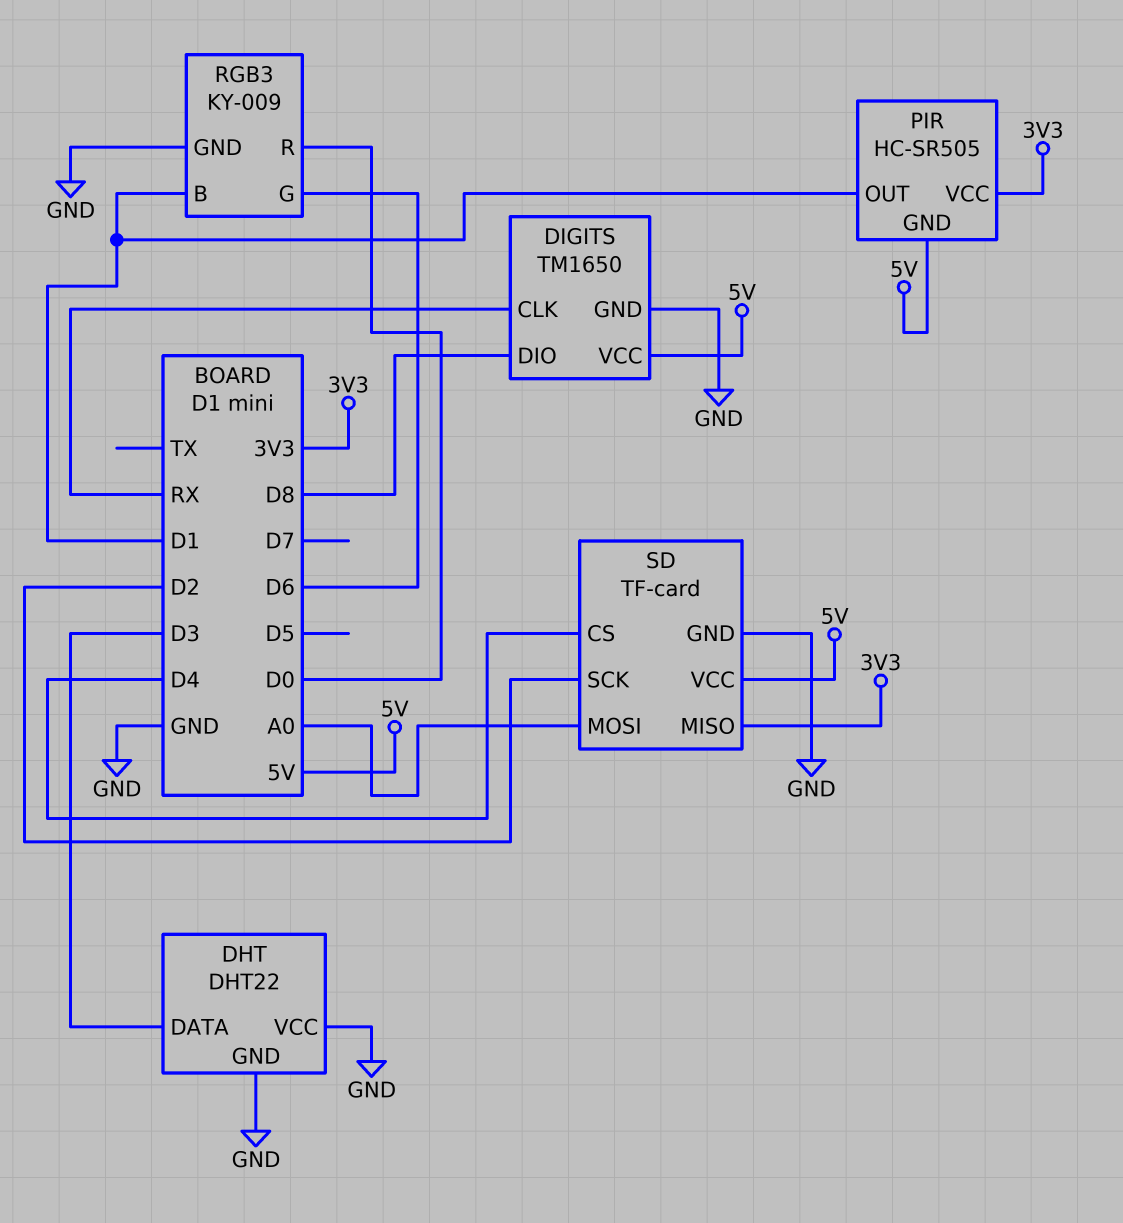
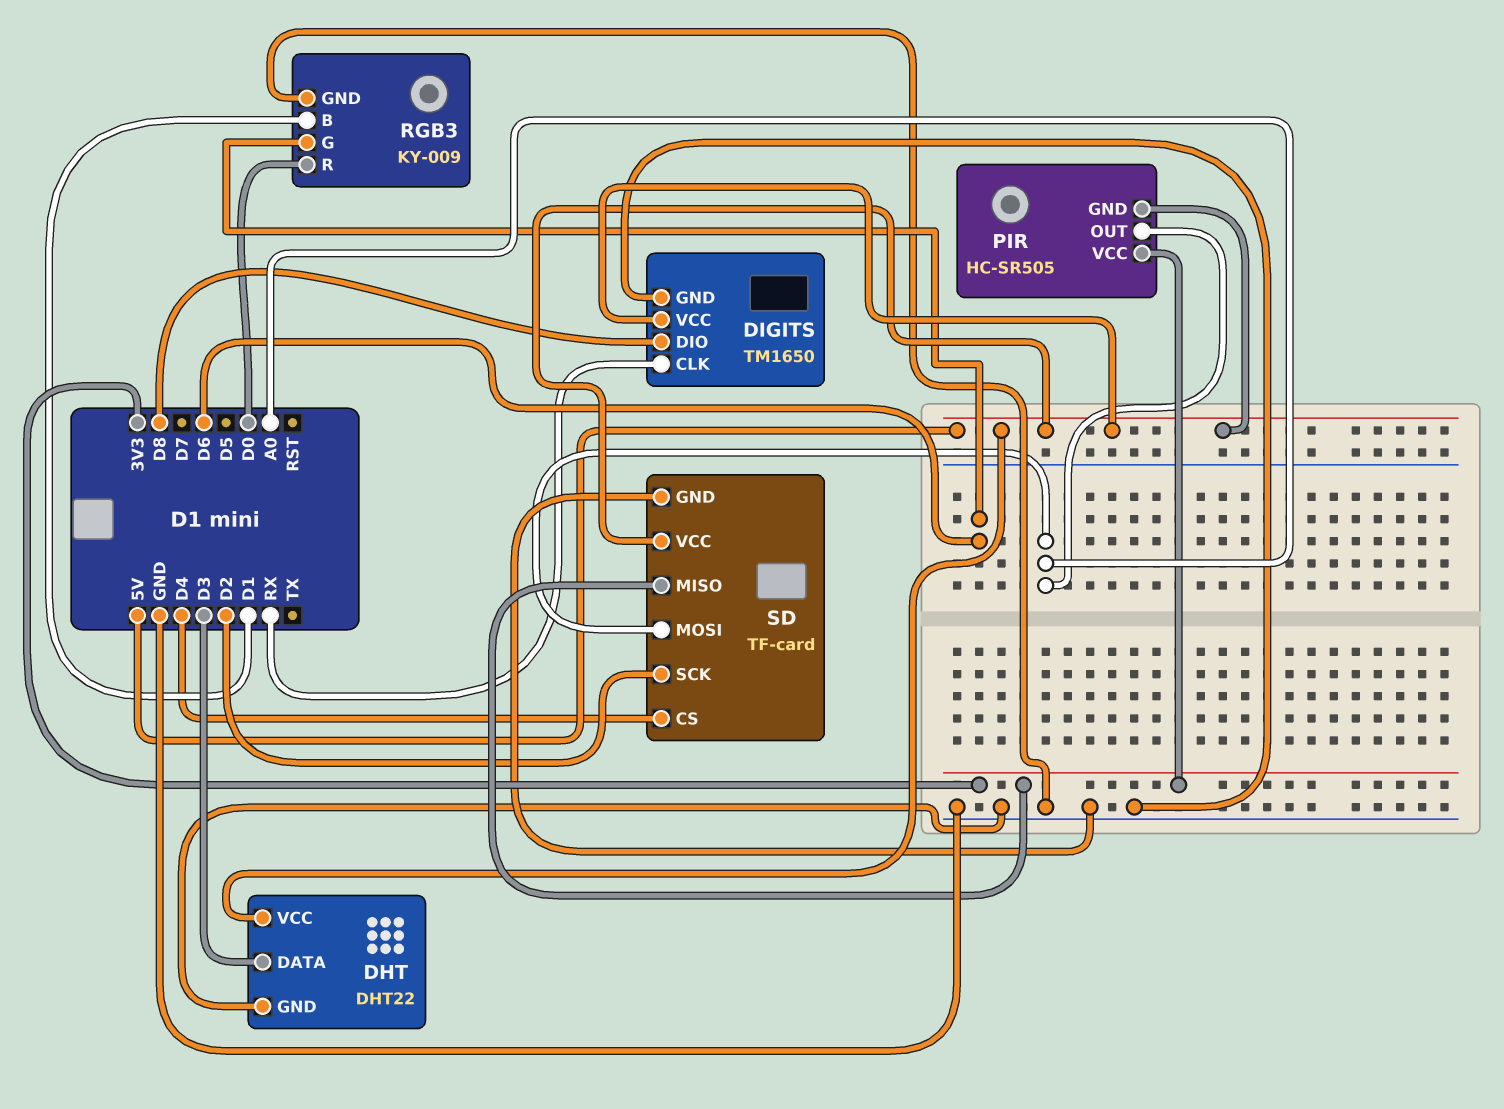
DHT pin VCC: GND -> 5V
PIR pin OUT: D1 -> A0

